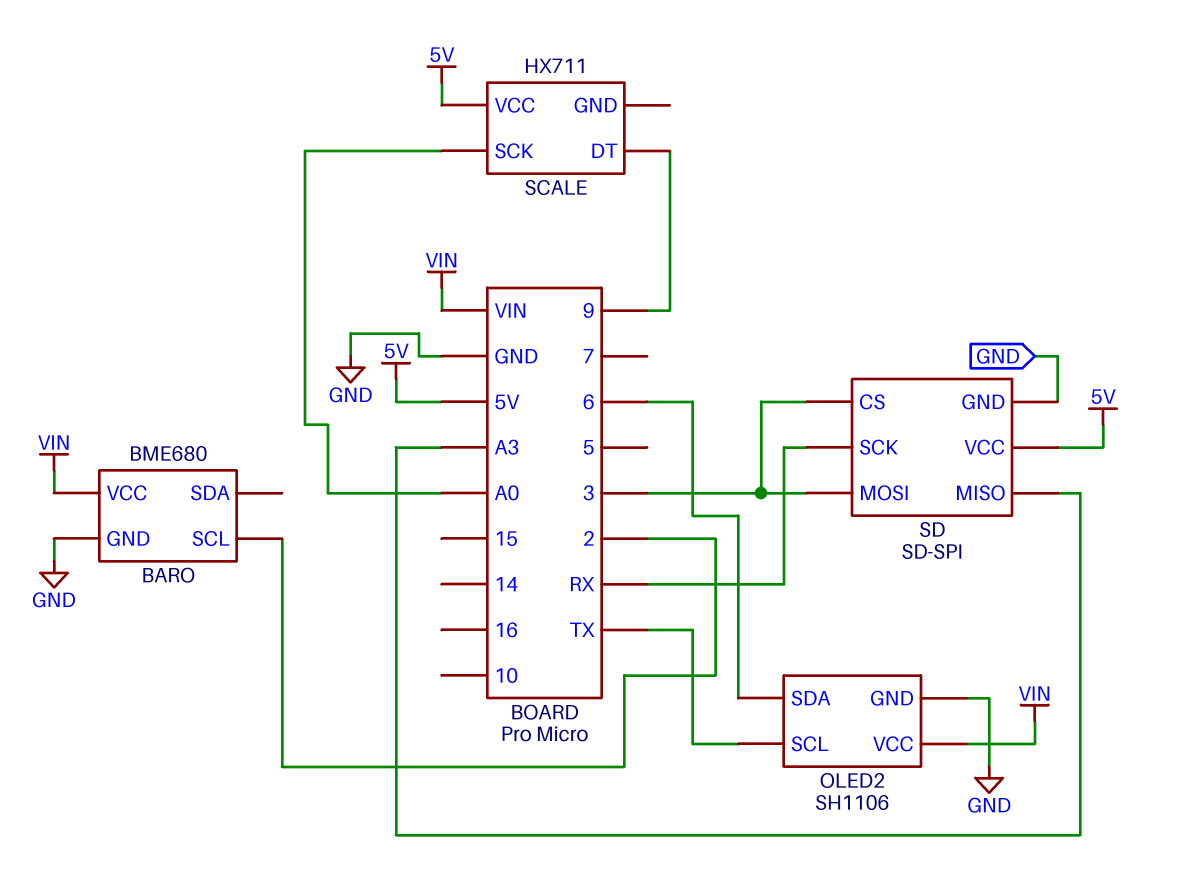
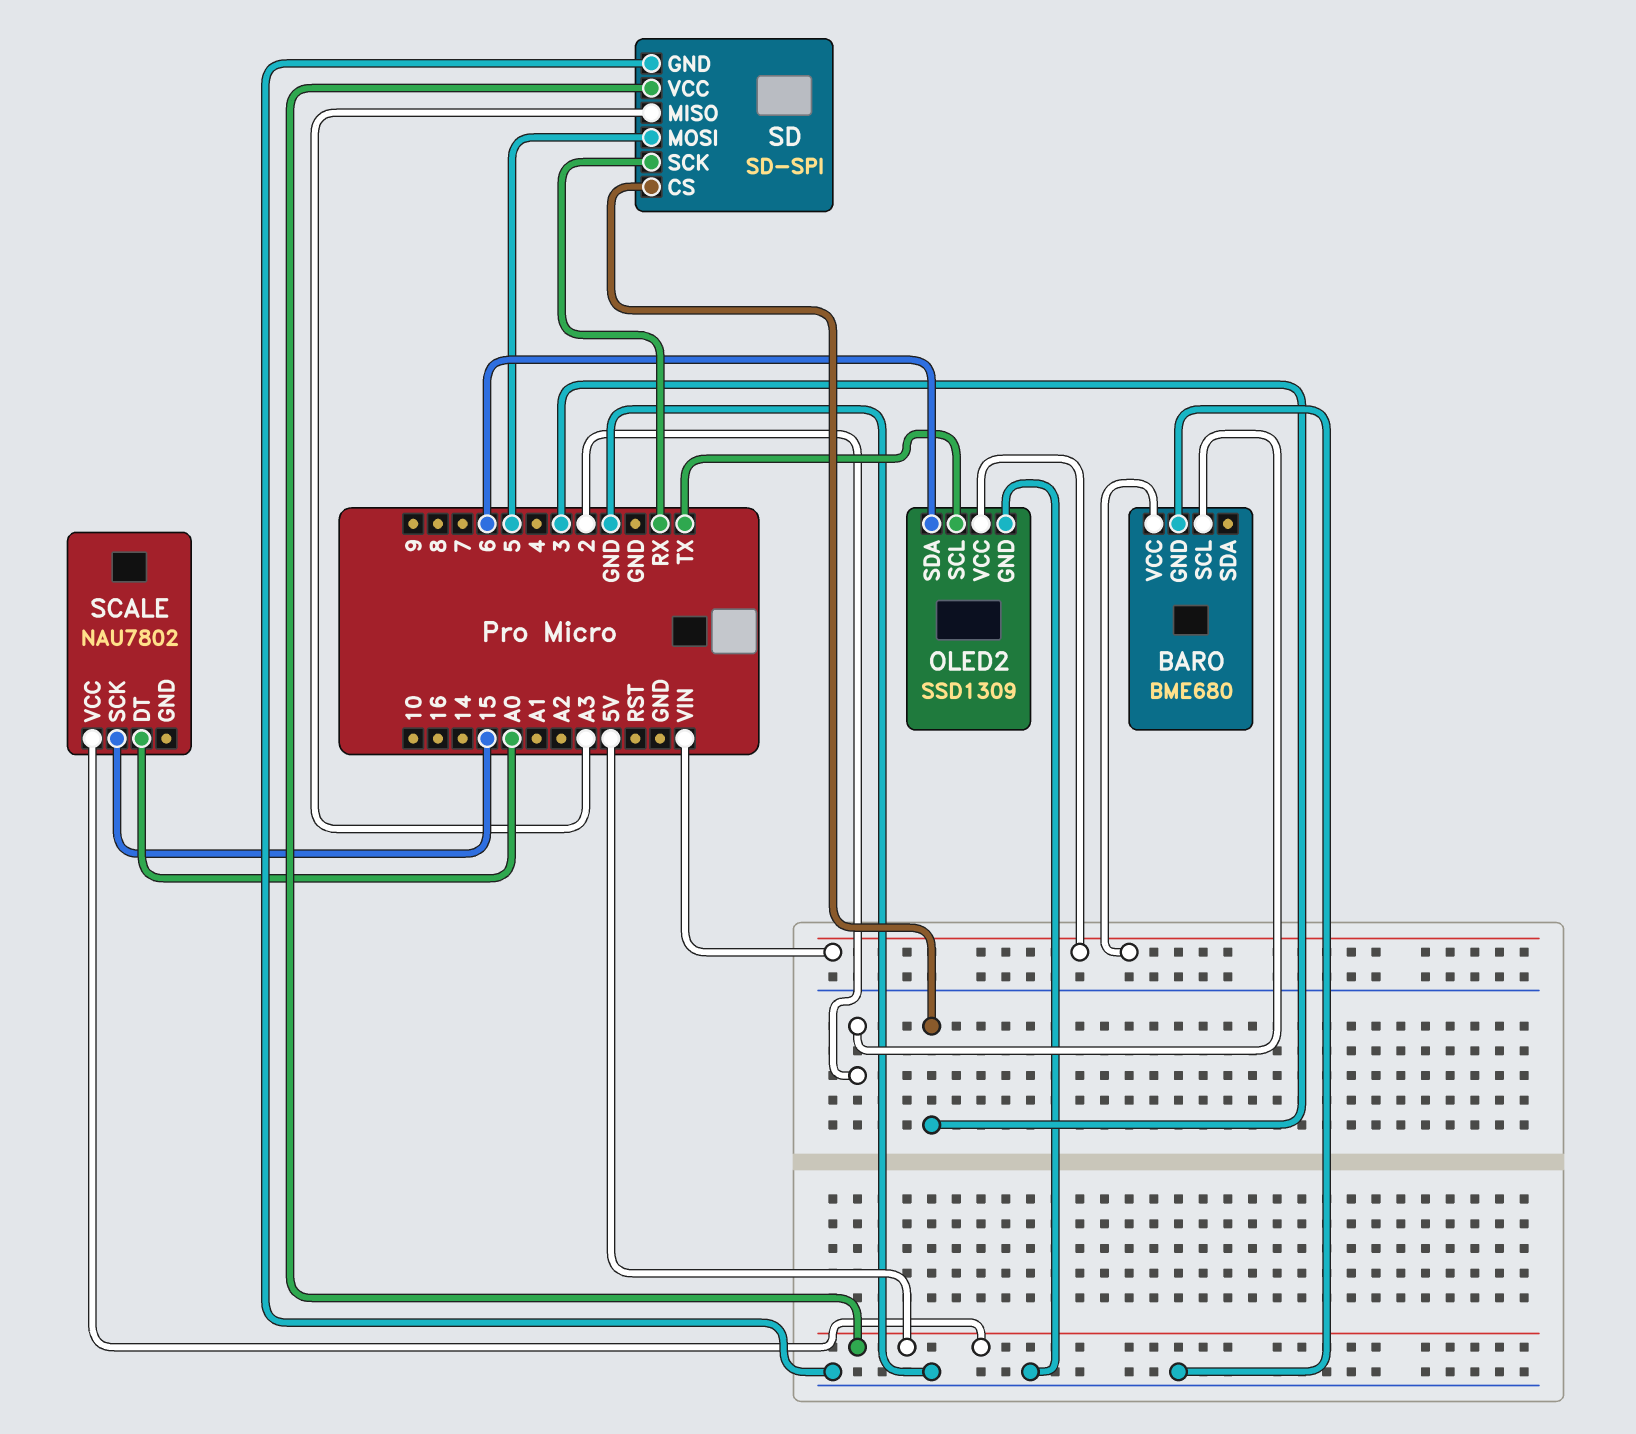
OLED2: SH1106 -> SSD1309
SCALE: HX711 -> NAU7802
SCALE pin DT: 9 -> A0
SCALE pin SCK: A0 -> 15
SD pin MOSI: 3 -> 5

